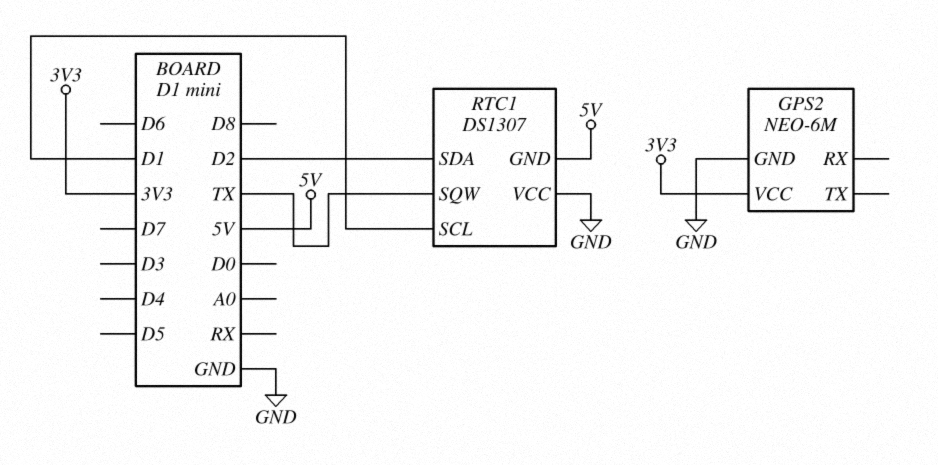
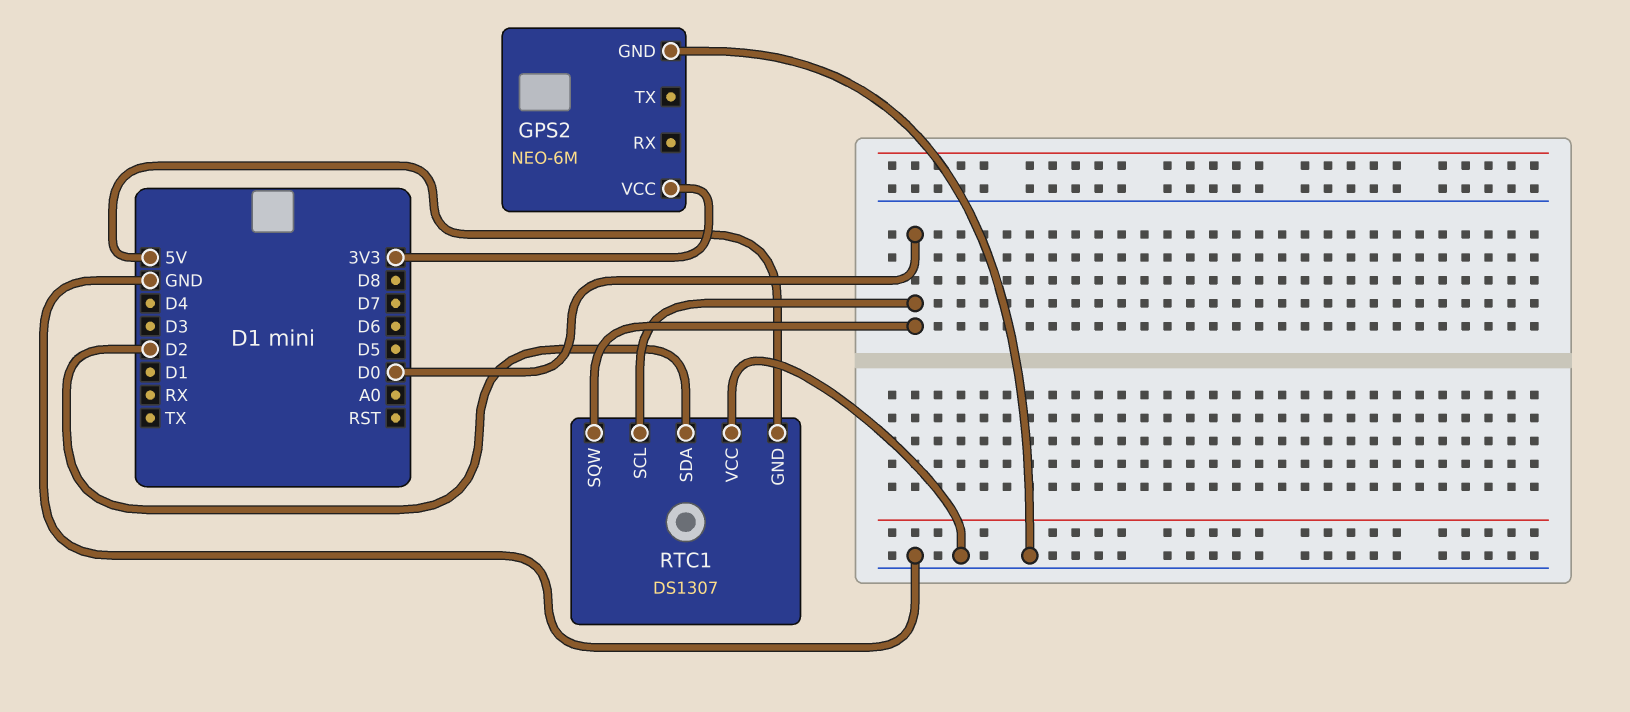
RTC1 pin SCL: D1 -> D0
RTC1 pin SQW: TX -> D0

